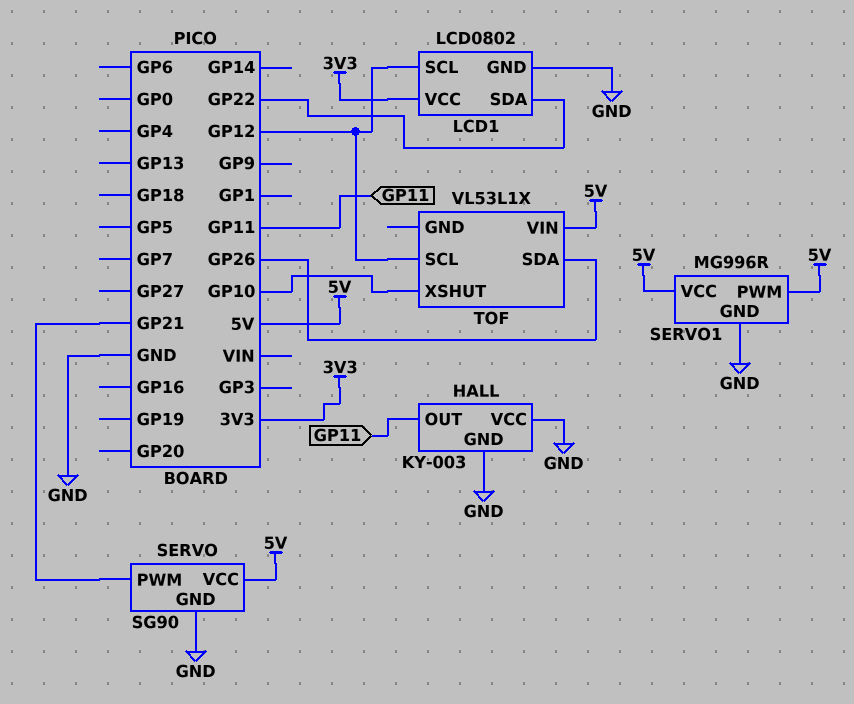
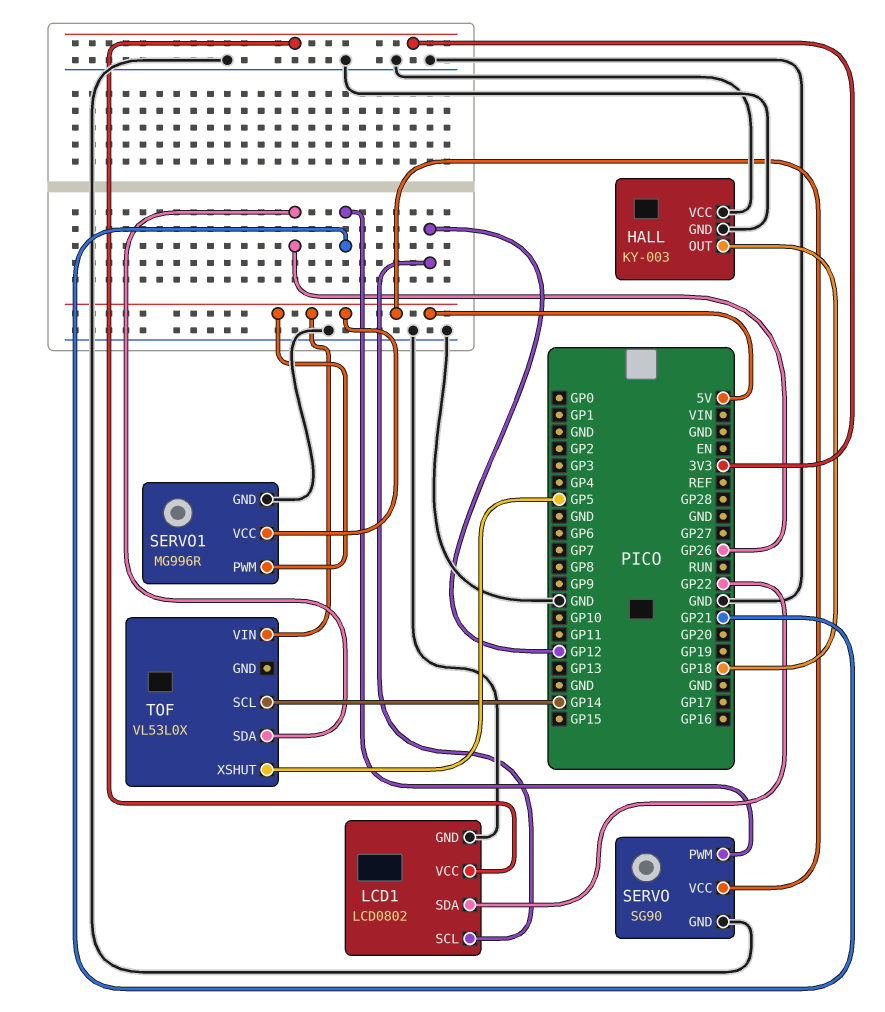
HALL pin OUT: GP11 -> GP18
TOF: VL53L1X -> VL53L0X
TOF pin SCL: GP12 -> GP14
TOF pin XSHUT: GP10 -> GP5

